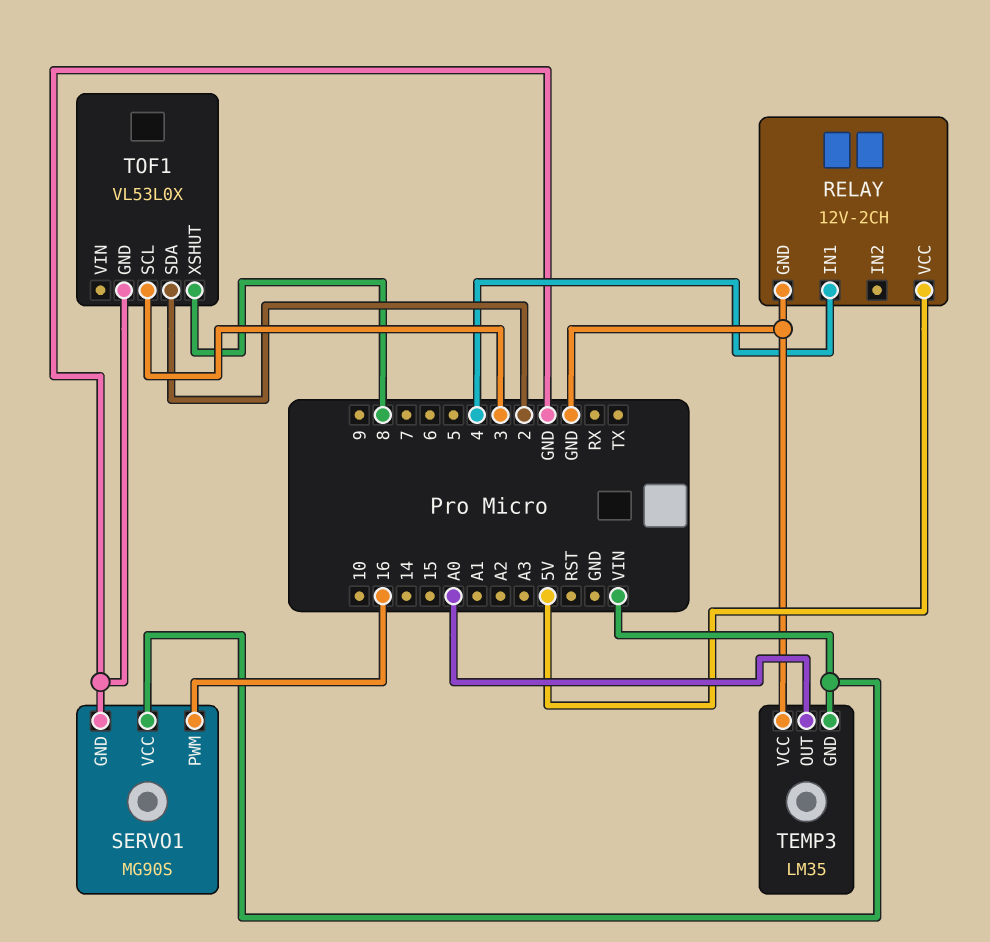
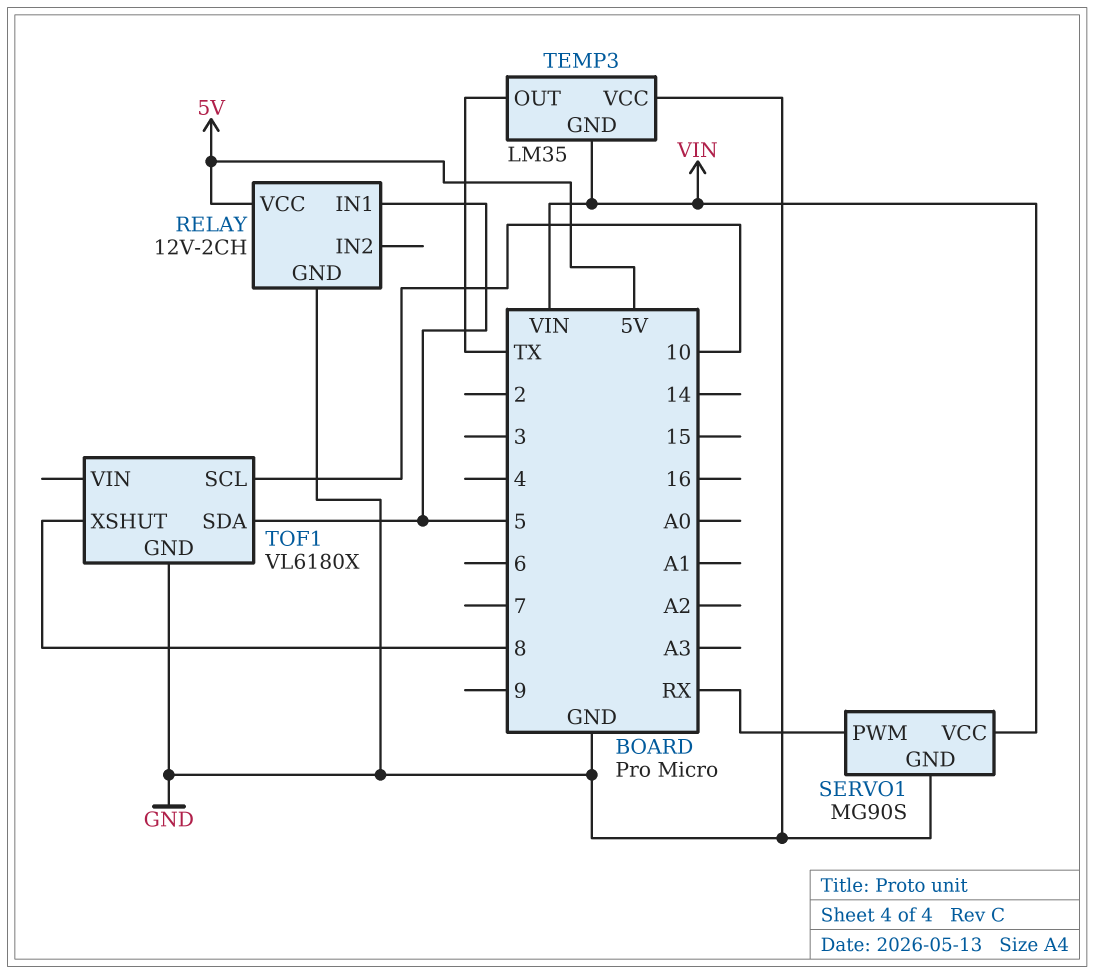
RELAY pin IN1: 4 -> 5
SERVO1 pin PWM: 16 -> RX
TEMP3 pin OUT: A0 -> TX
TOF1: VL53L0X -> VL6180X
TOF1 pin SCL: 3 -> 10
TOF1 pin SDA: 2 -> 5

